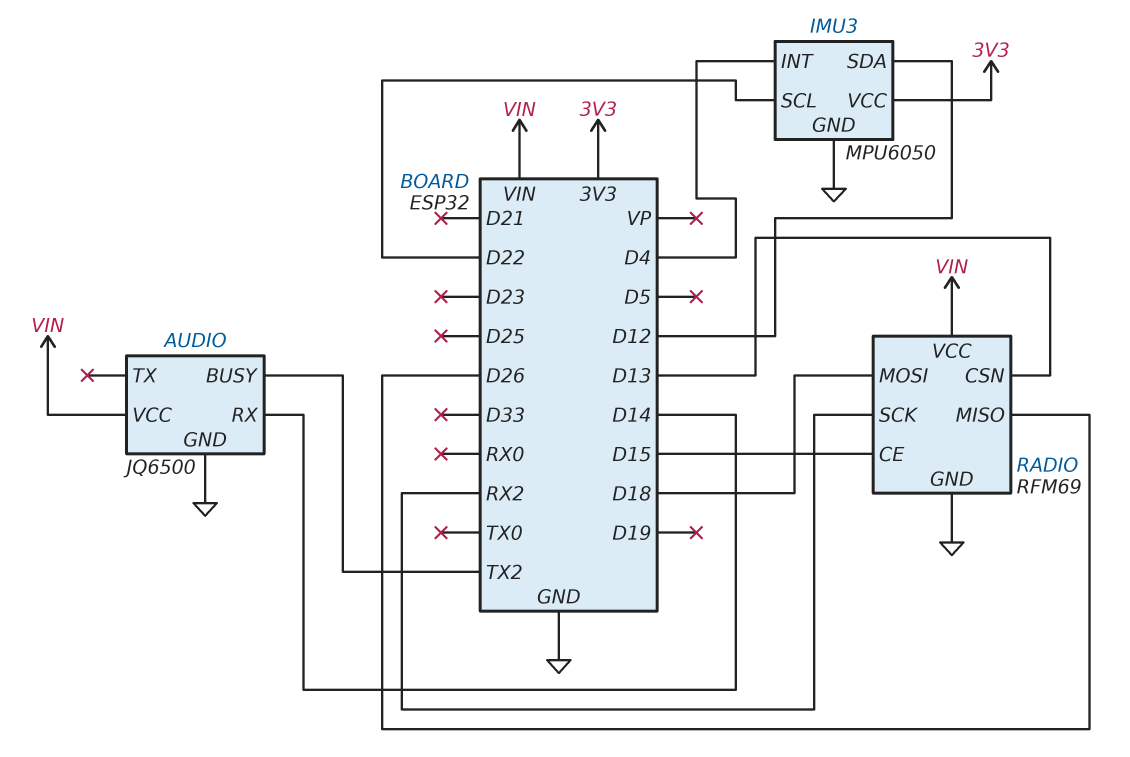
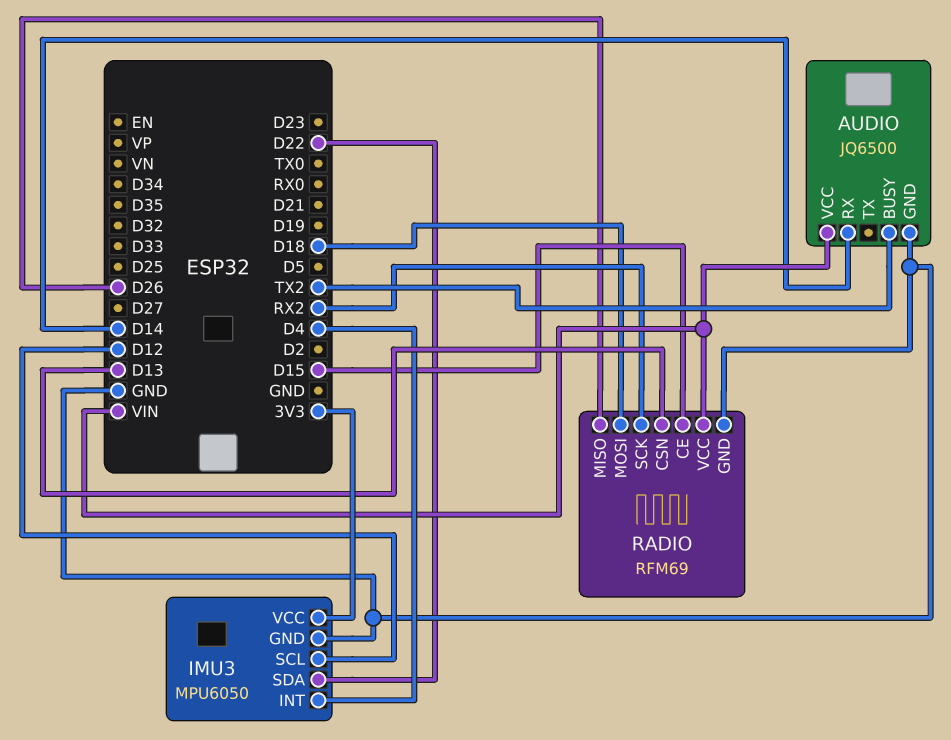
IMU3 pin SCL: D22 -> D12
IMU3 pin SDA: D12 -> D22

